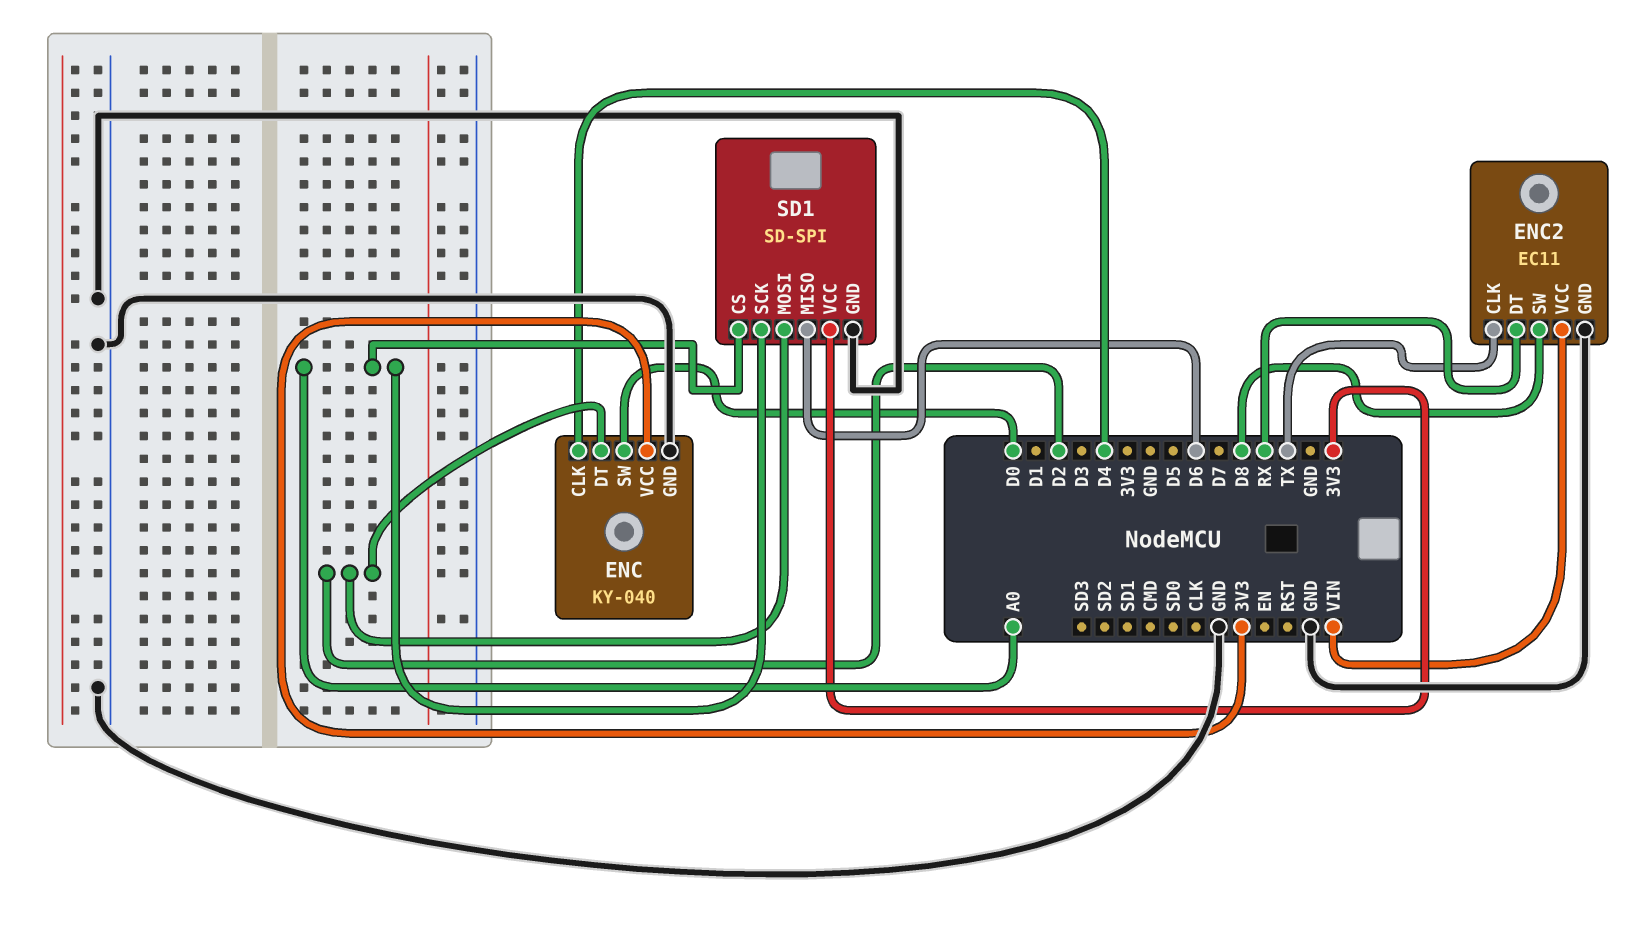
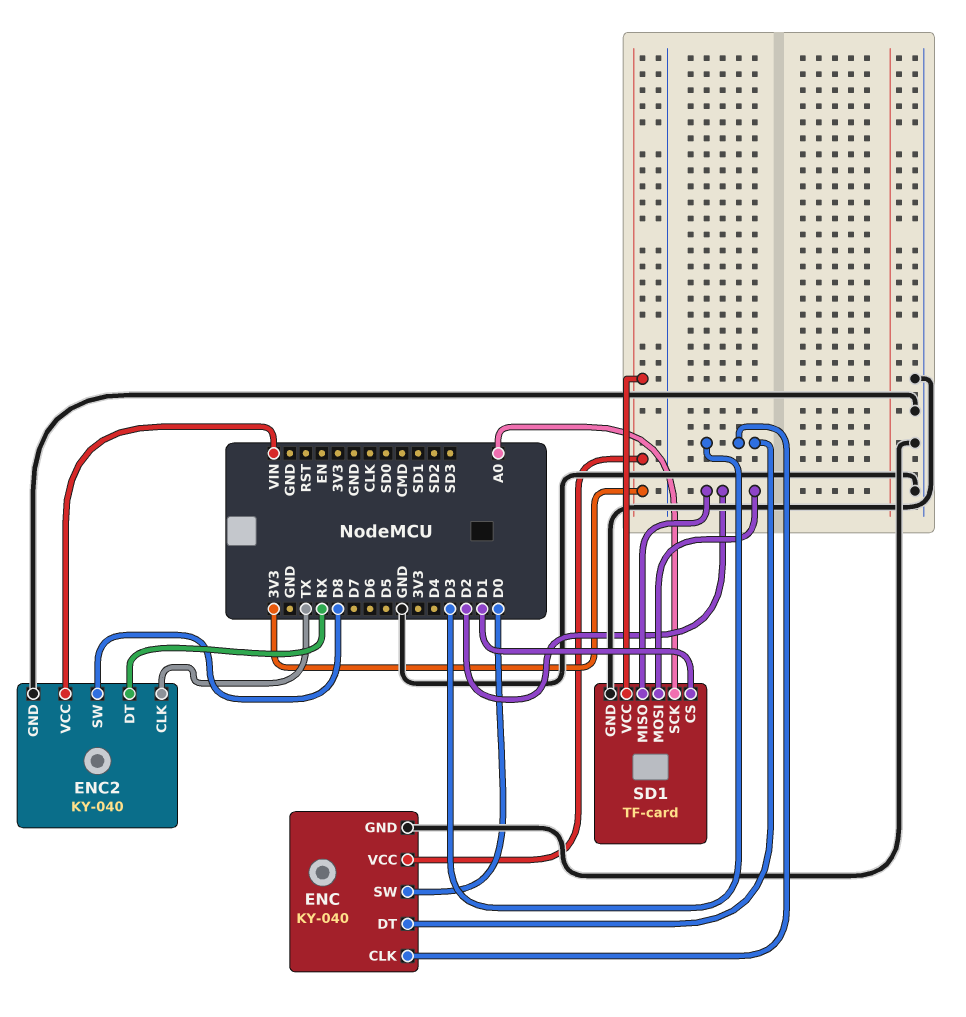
ENC pin CLK: D4 -> D3
ENC pin DT: D2 -> D3
ENC2: EC11 -> KY-040
SD1: SD-SPI -> TF-card
SD1 pin CS: A0 -> D1
SD1 pin MISO: D6 -> D2

